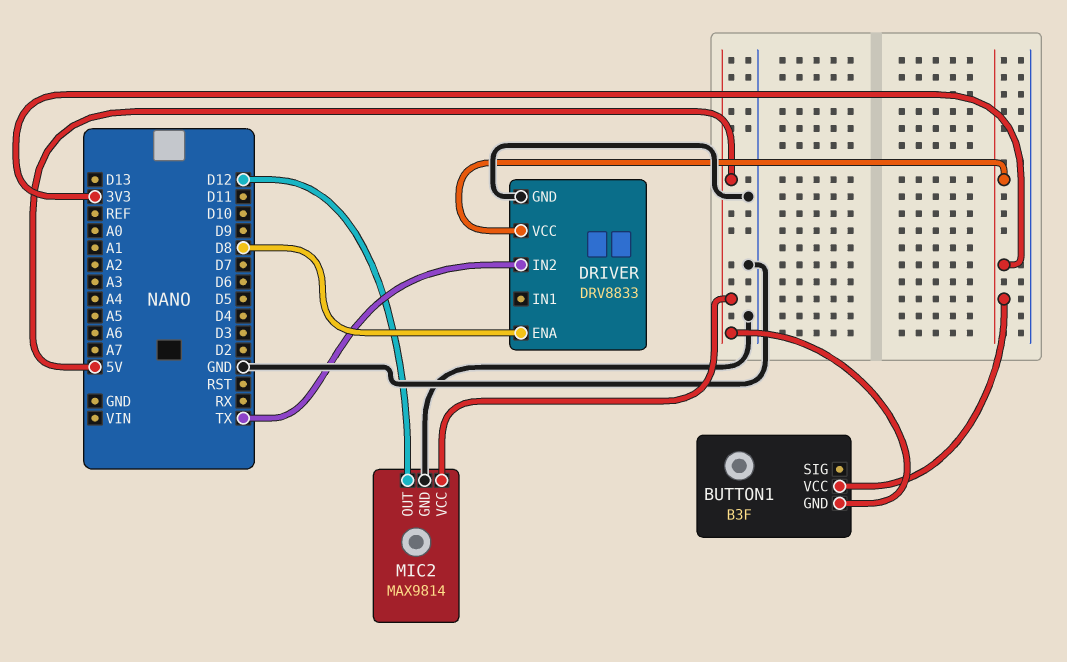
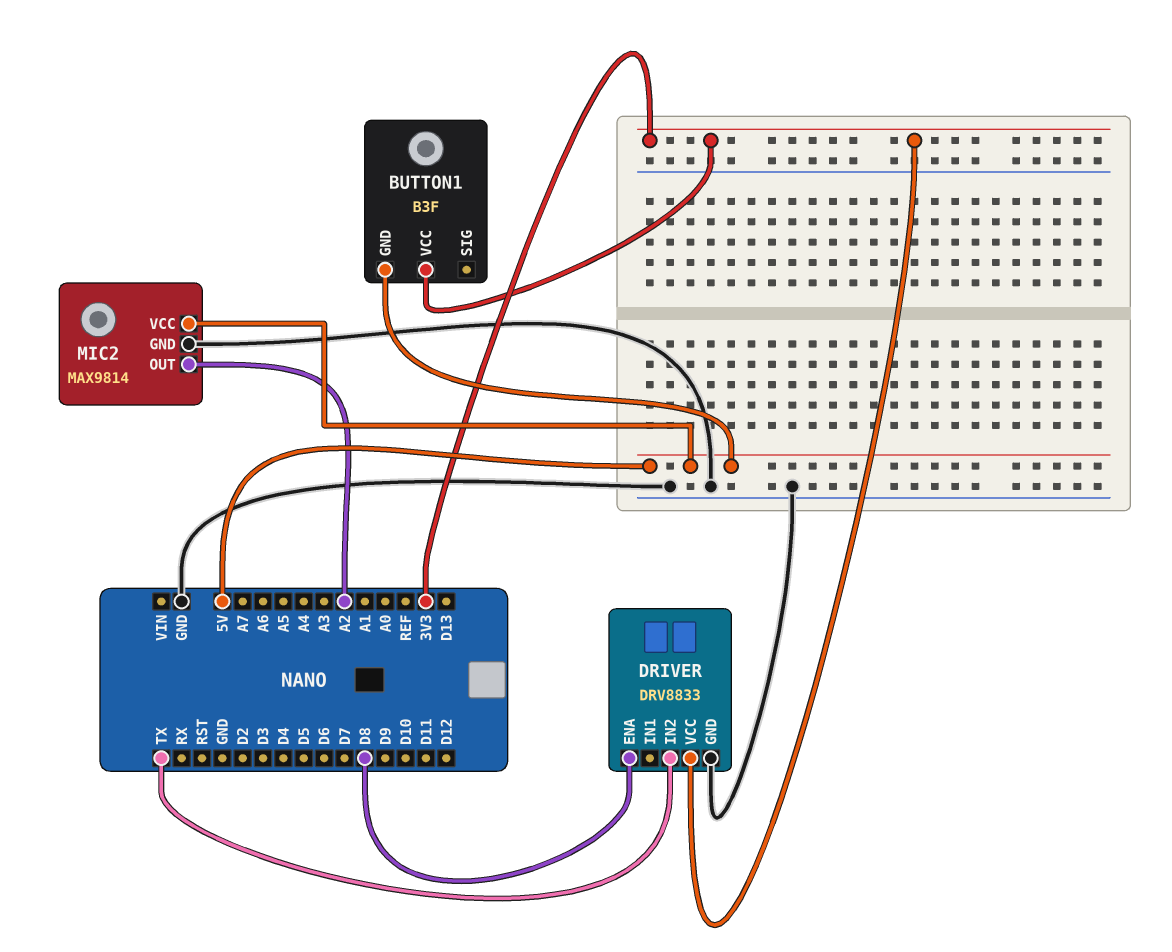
MIC2 pin OUT: D12 -> A2

